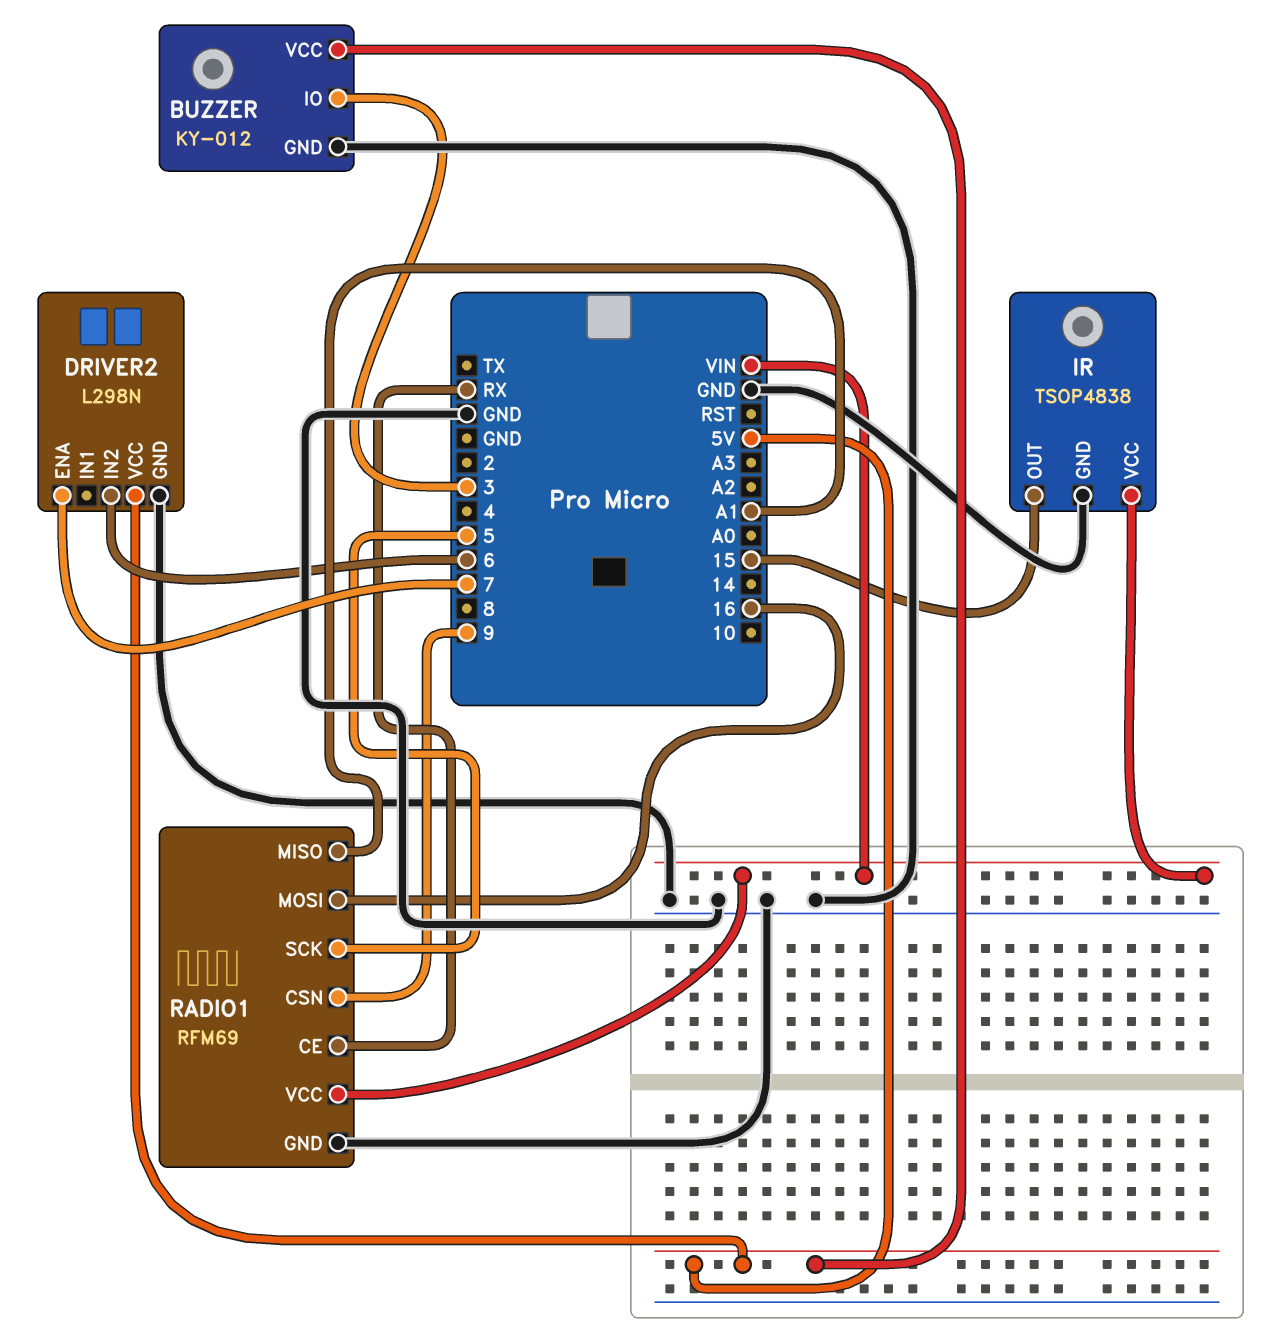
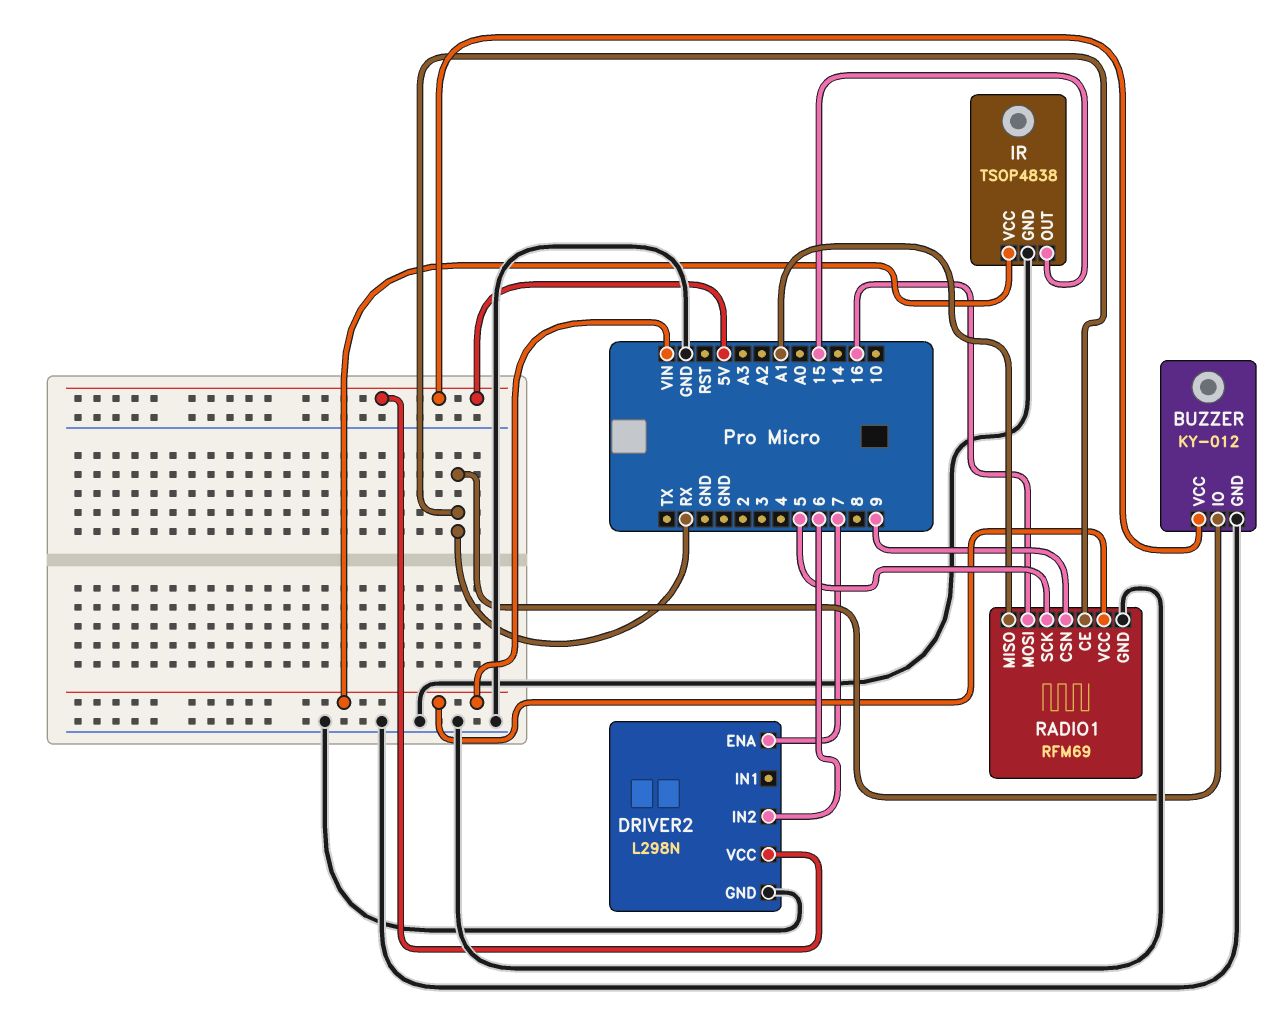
BUZZER pin IO: 3 -> RX

